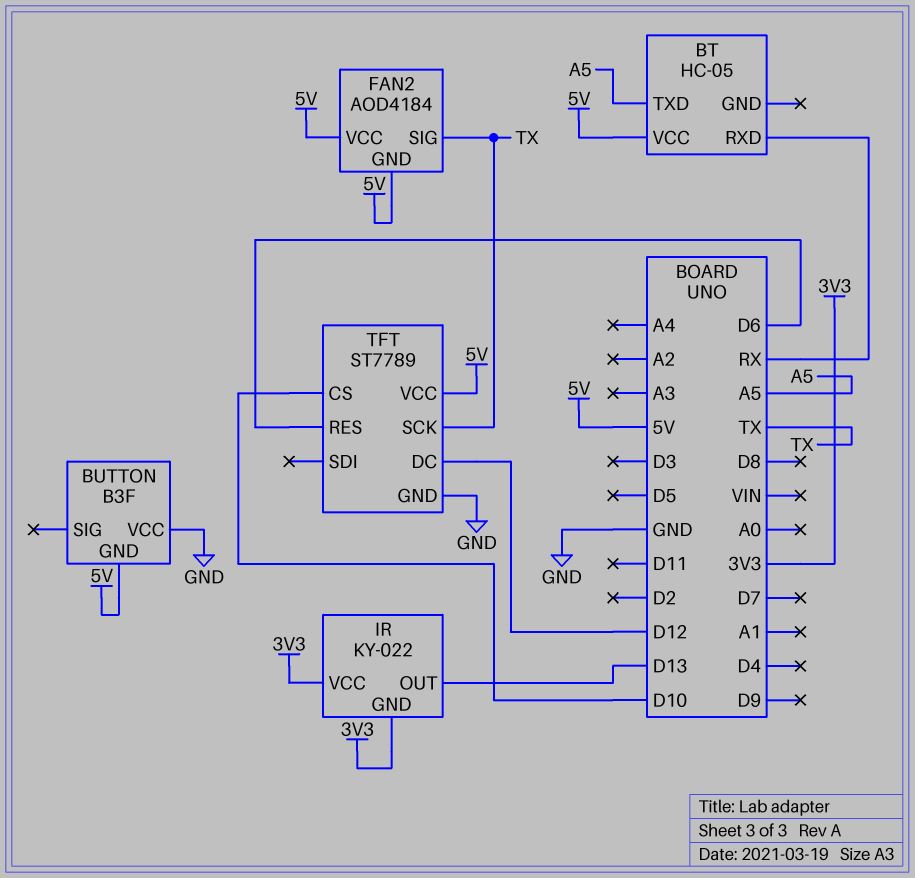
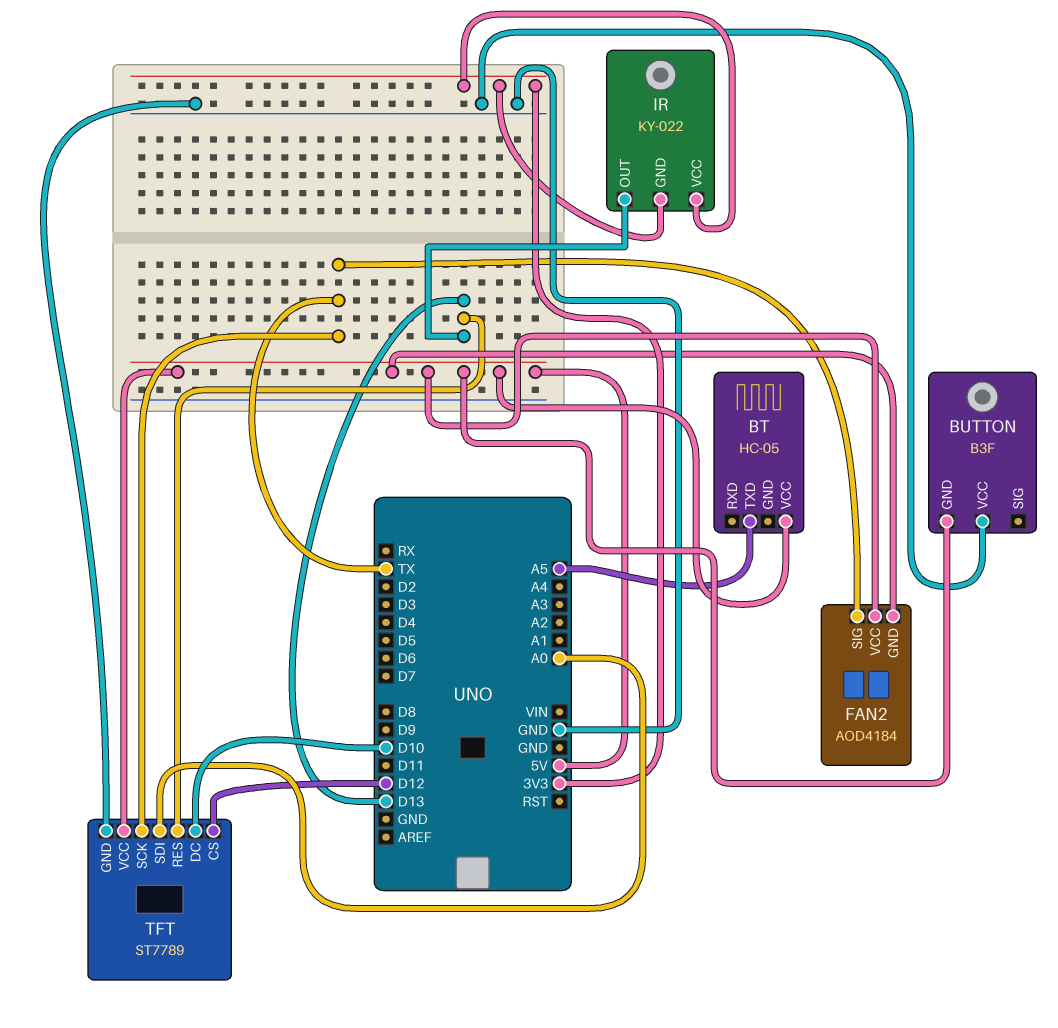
BT pin RXD: RX -> none
TFT pin CS: D10 -> D12
TFT pin DC: D12 -> D10
TFT pin RES: D6 -> D13
TFT pin SDI: none -> A0

